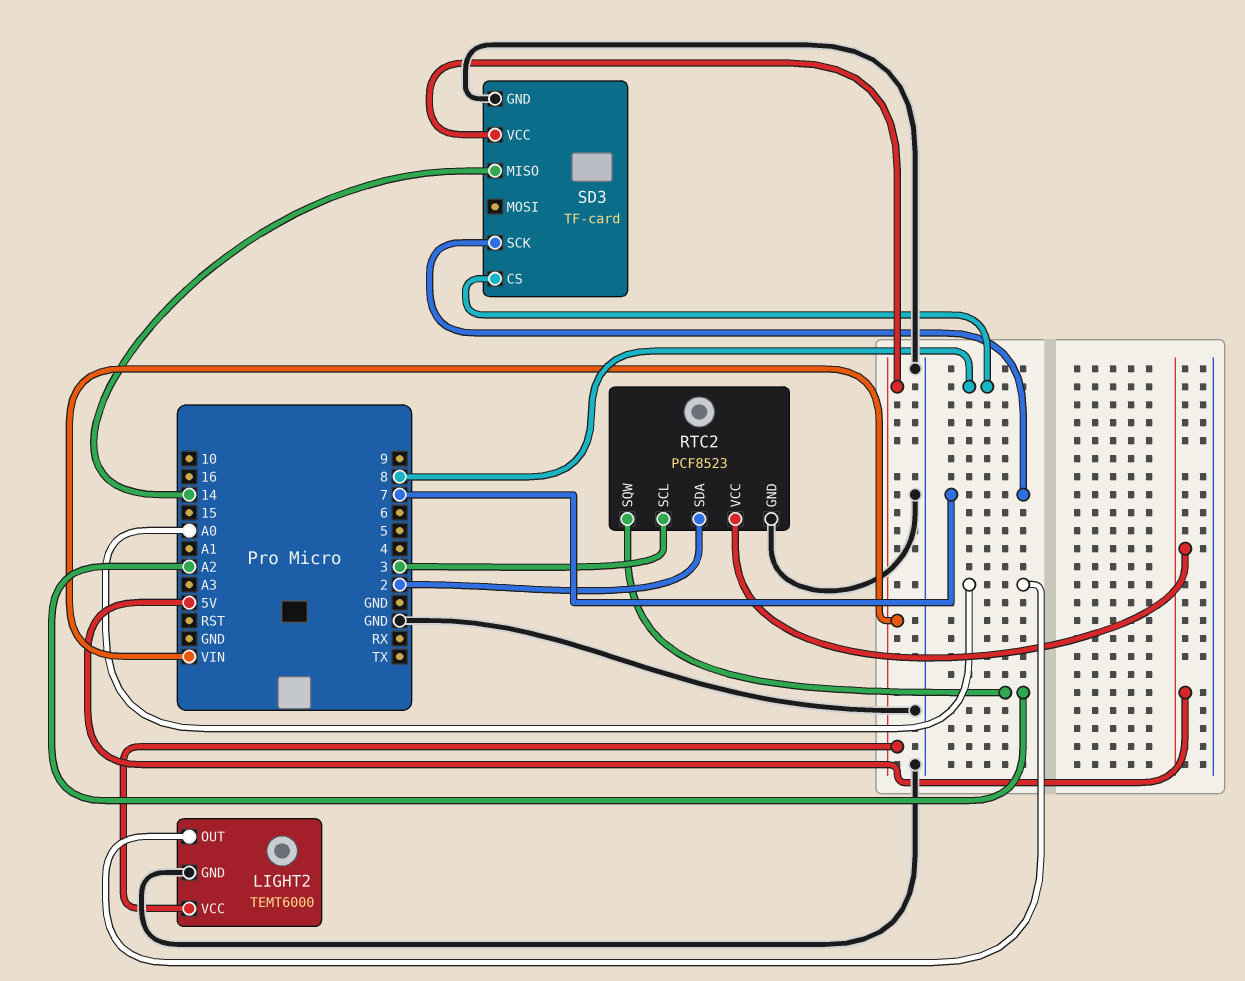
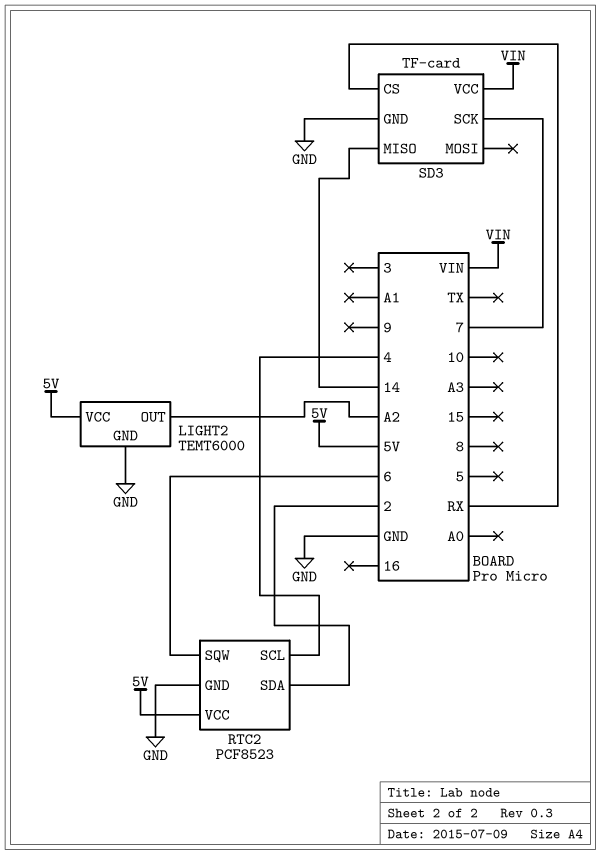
LIGHT2 pin OUT: A0 -> A2
LIGHT2 pin VCC: VIN -> 5V
RTC2 pin SCL: 3 -> 4
RTC2 pin SQW: A2 -> 6
SD3 pin CS: 8 -> RX

